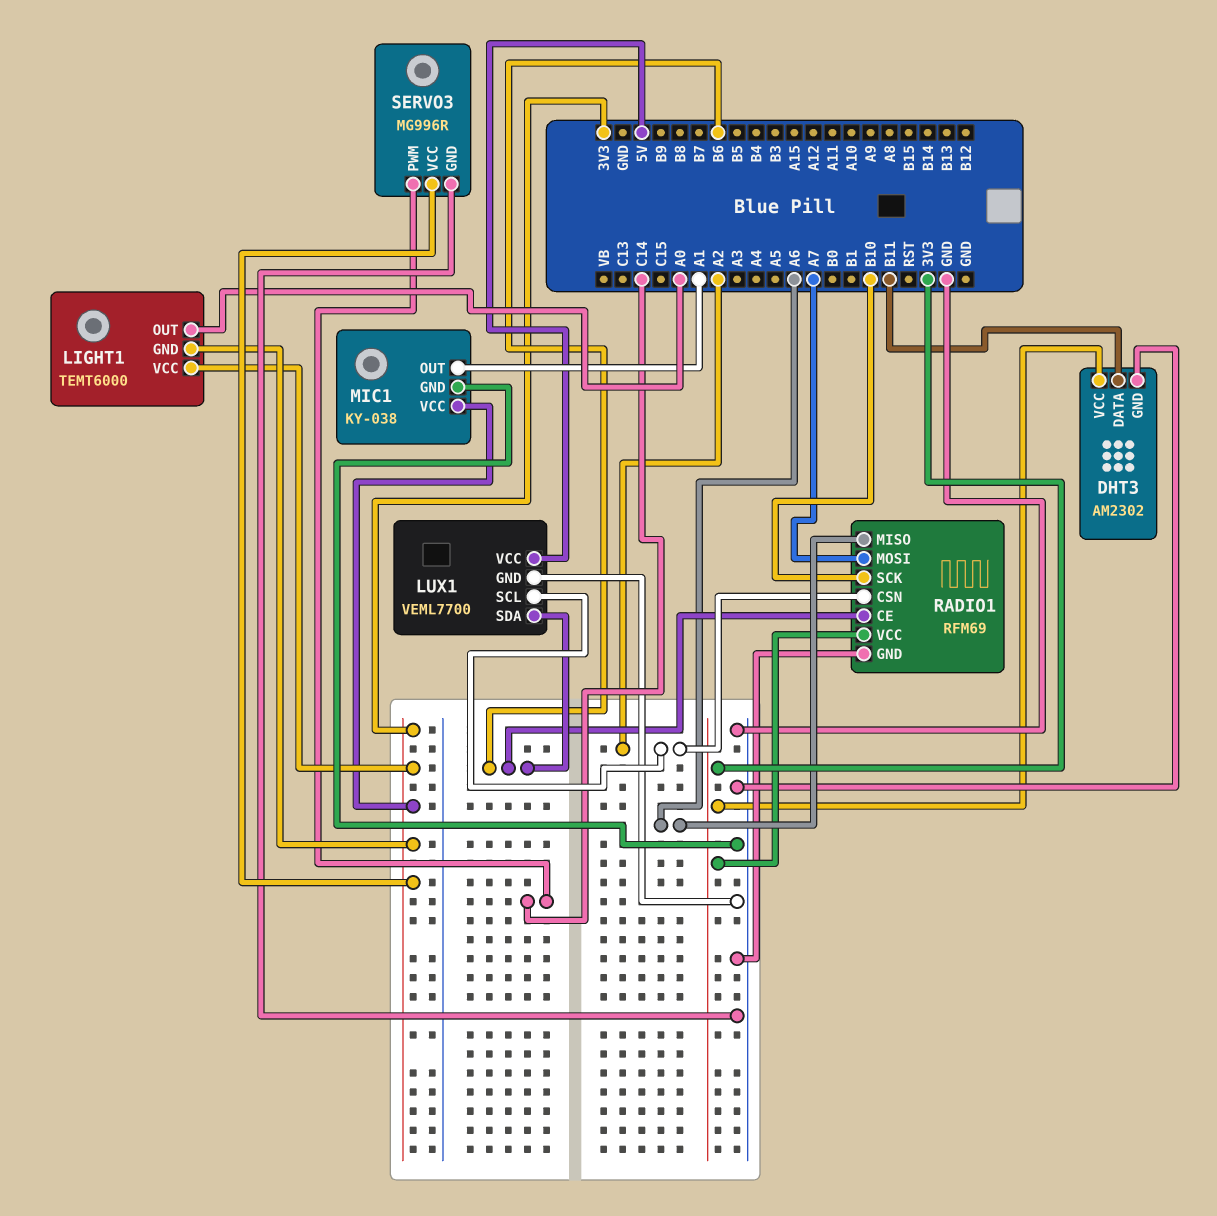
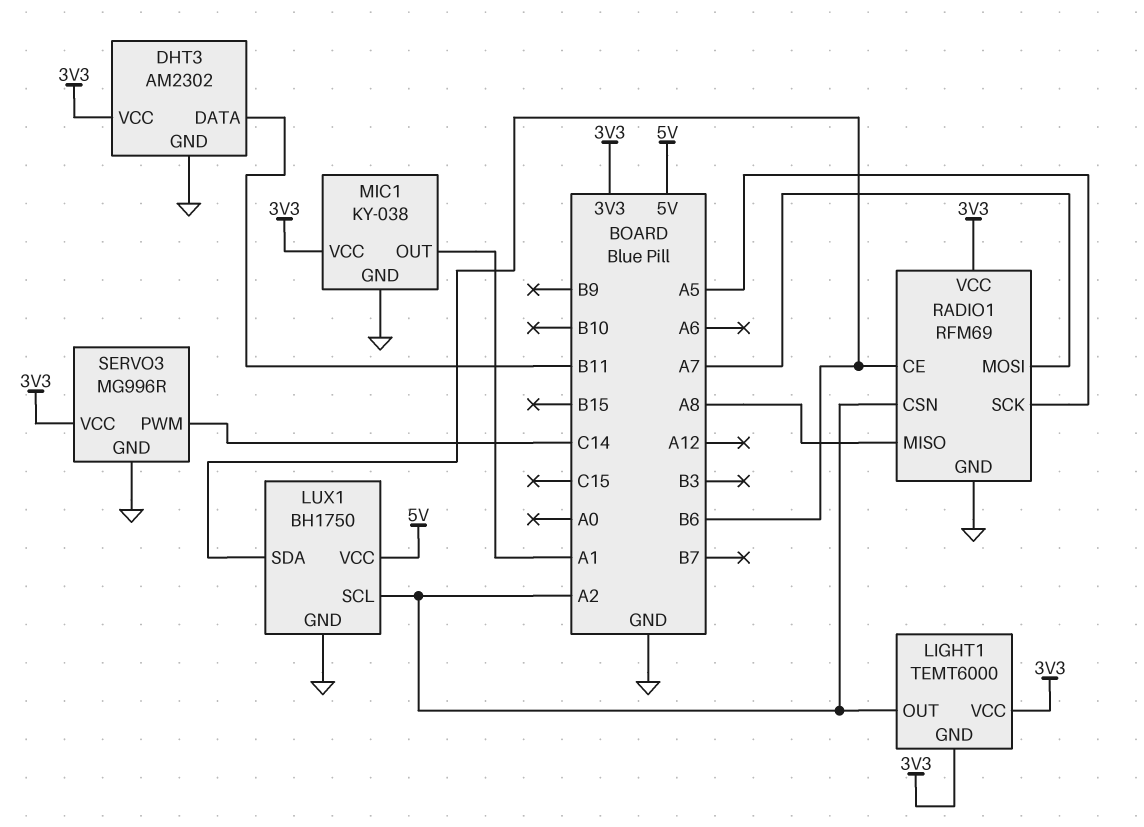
LIGHT1 pin OUT: A0 -> A2
LUX1: VEML7700 -> BH1750
RADIO1 pin MISO: A6 -> A8
RADIO1 pin SCK: B10 -> A5

